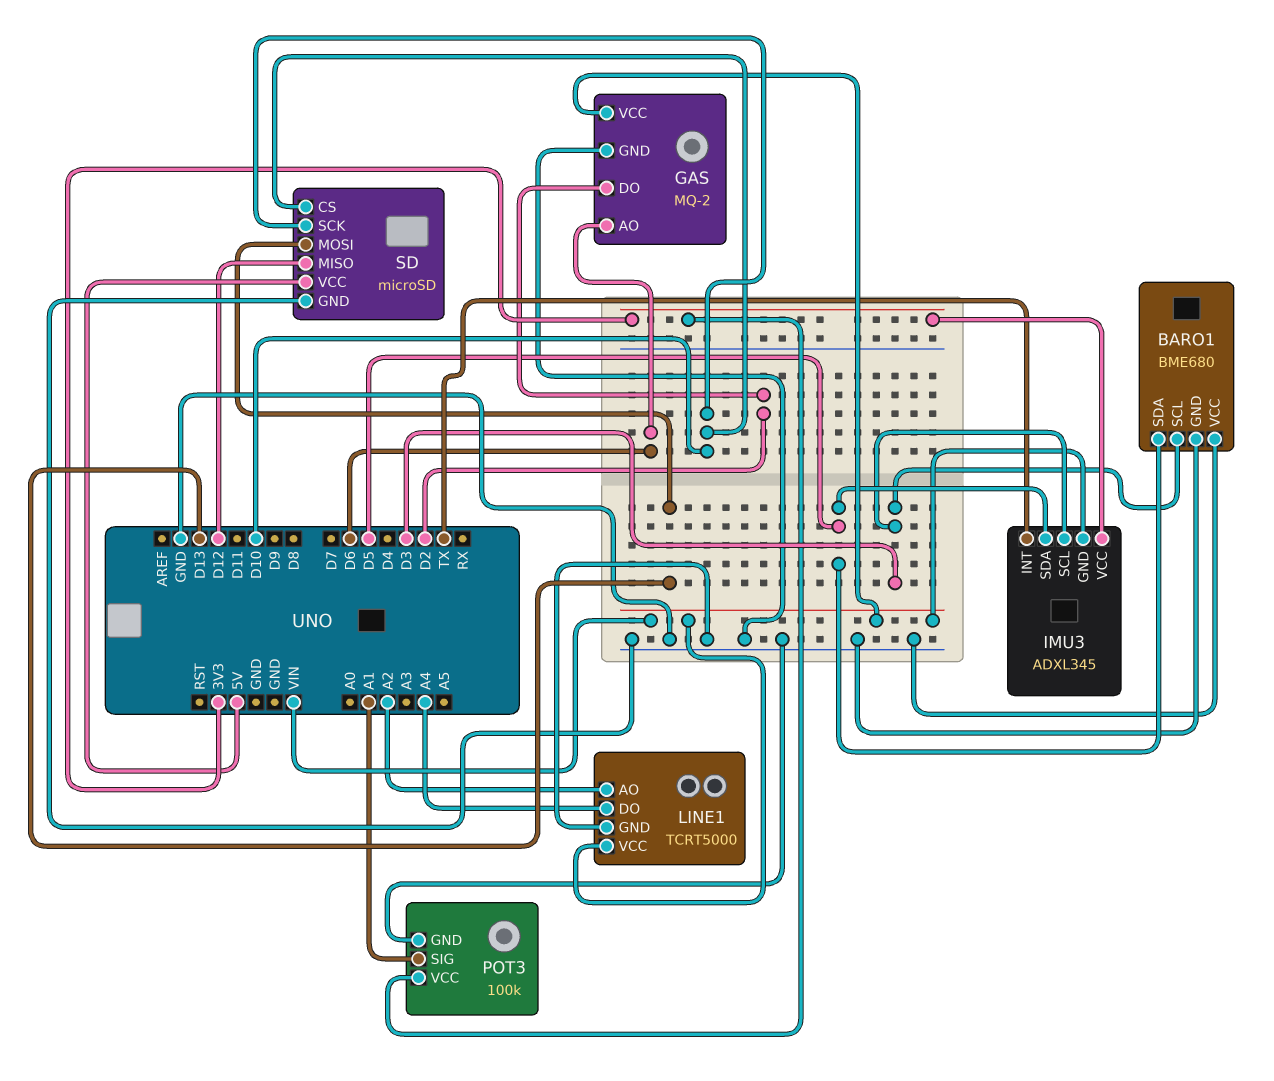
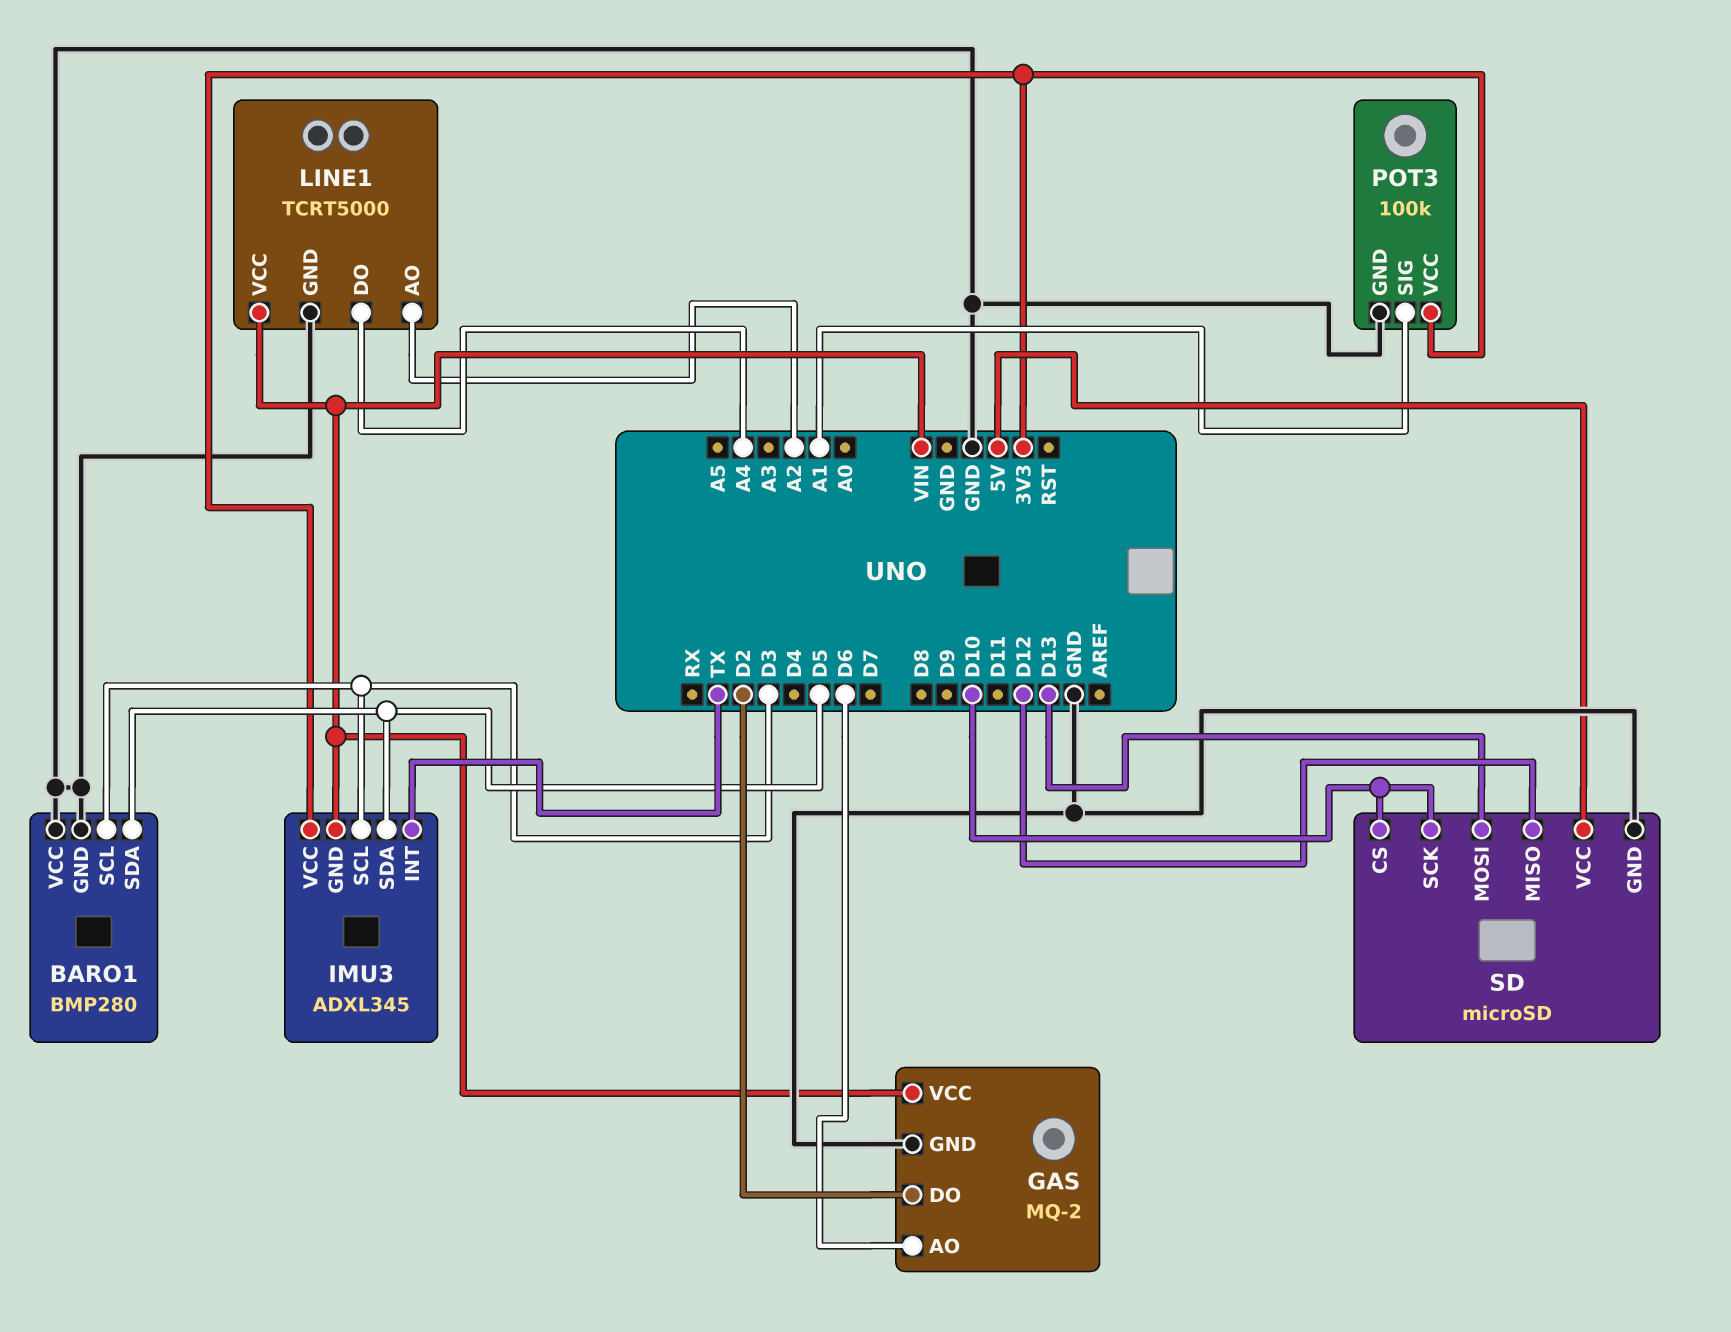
BARO1: BME680 -> BMP280

